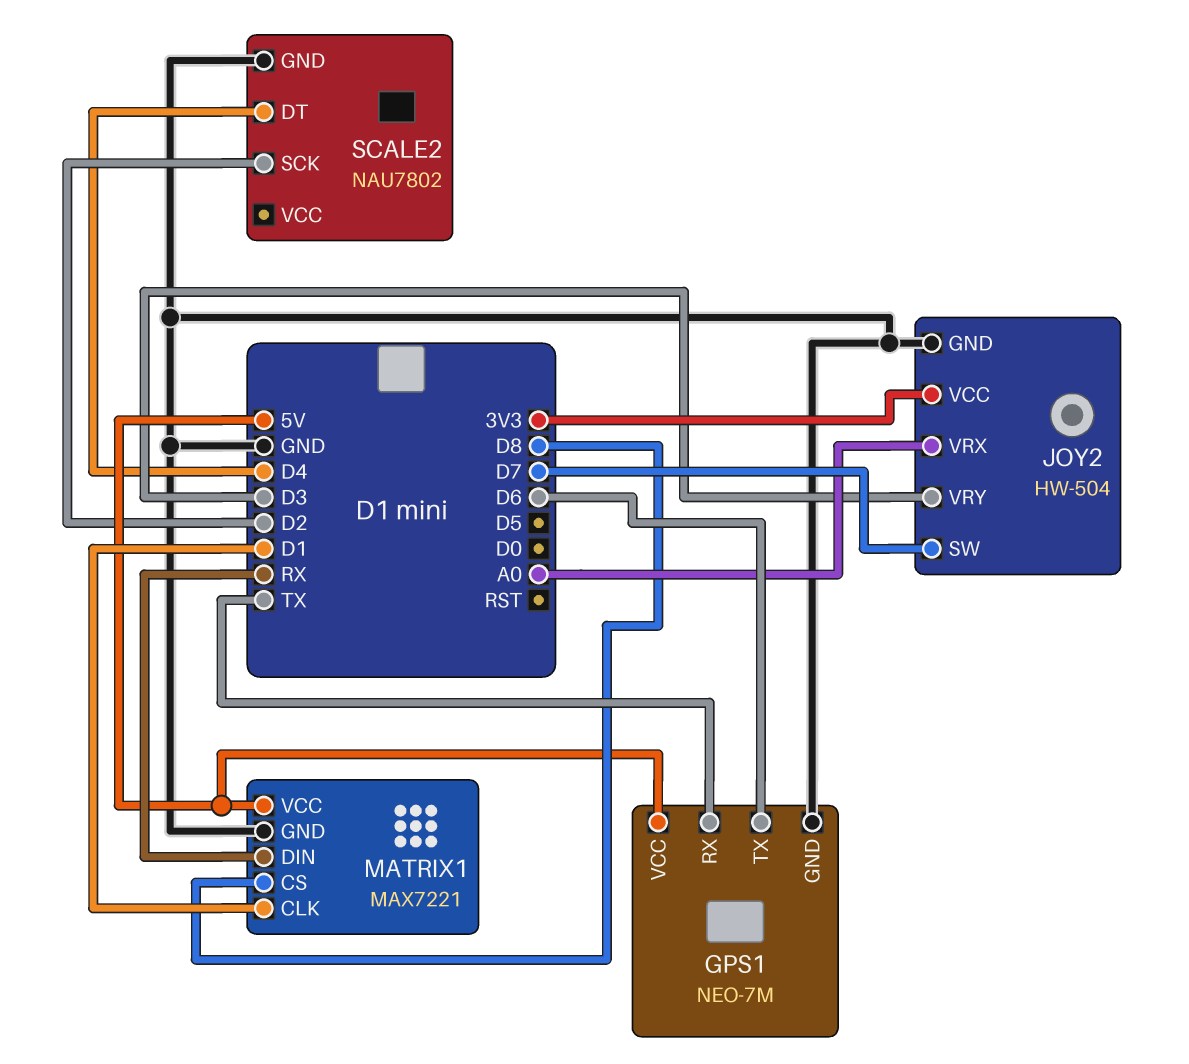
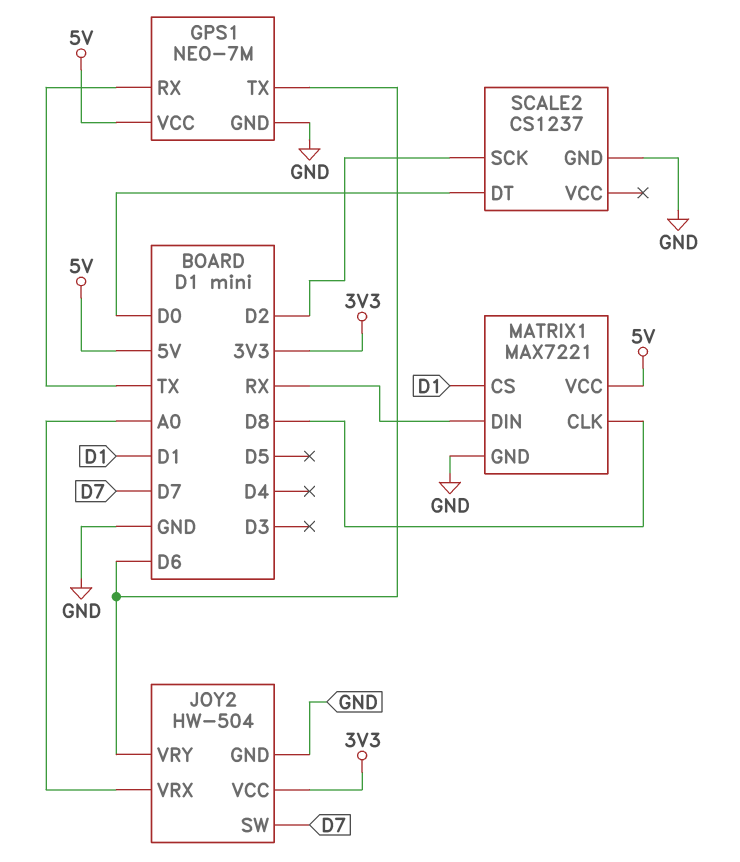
JOY2 pin VRY: D3 -> D6
MATRIX1 pin CLK: D1 -> D8
MATRIX1 pin CS: D8 -> D1
SCALE2: NAU7802 -> CS1237
SCALE2 pin DT: D4 -> D0

